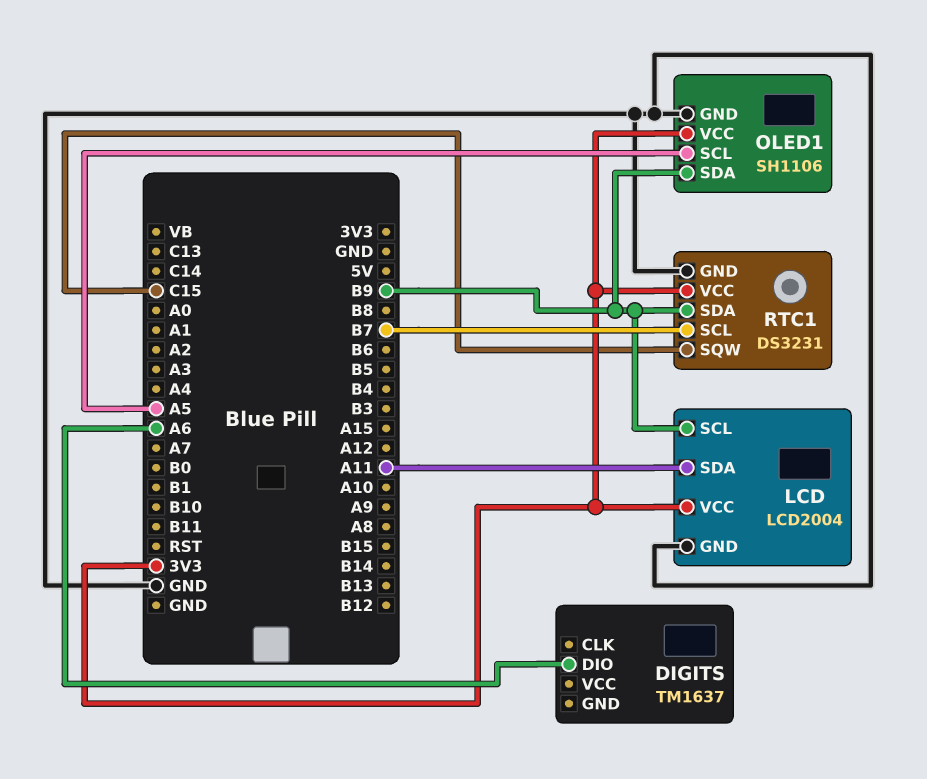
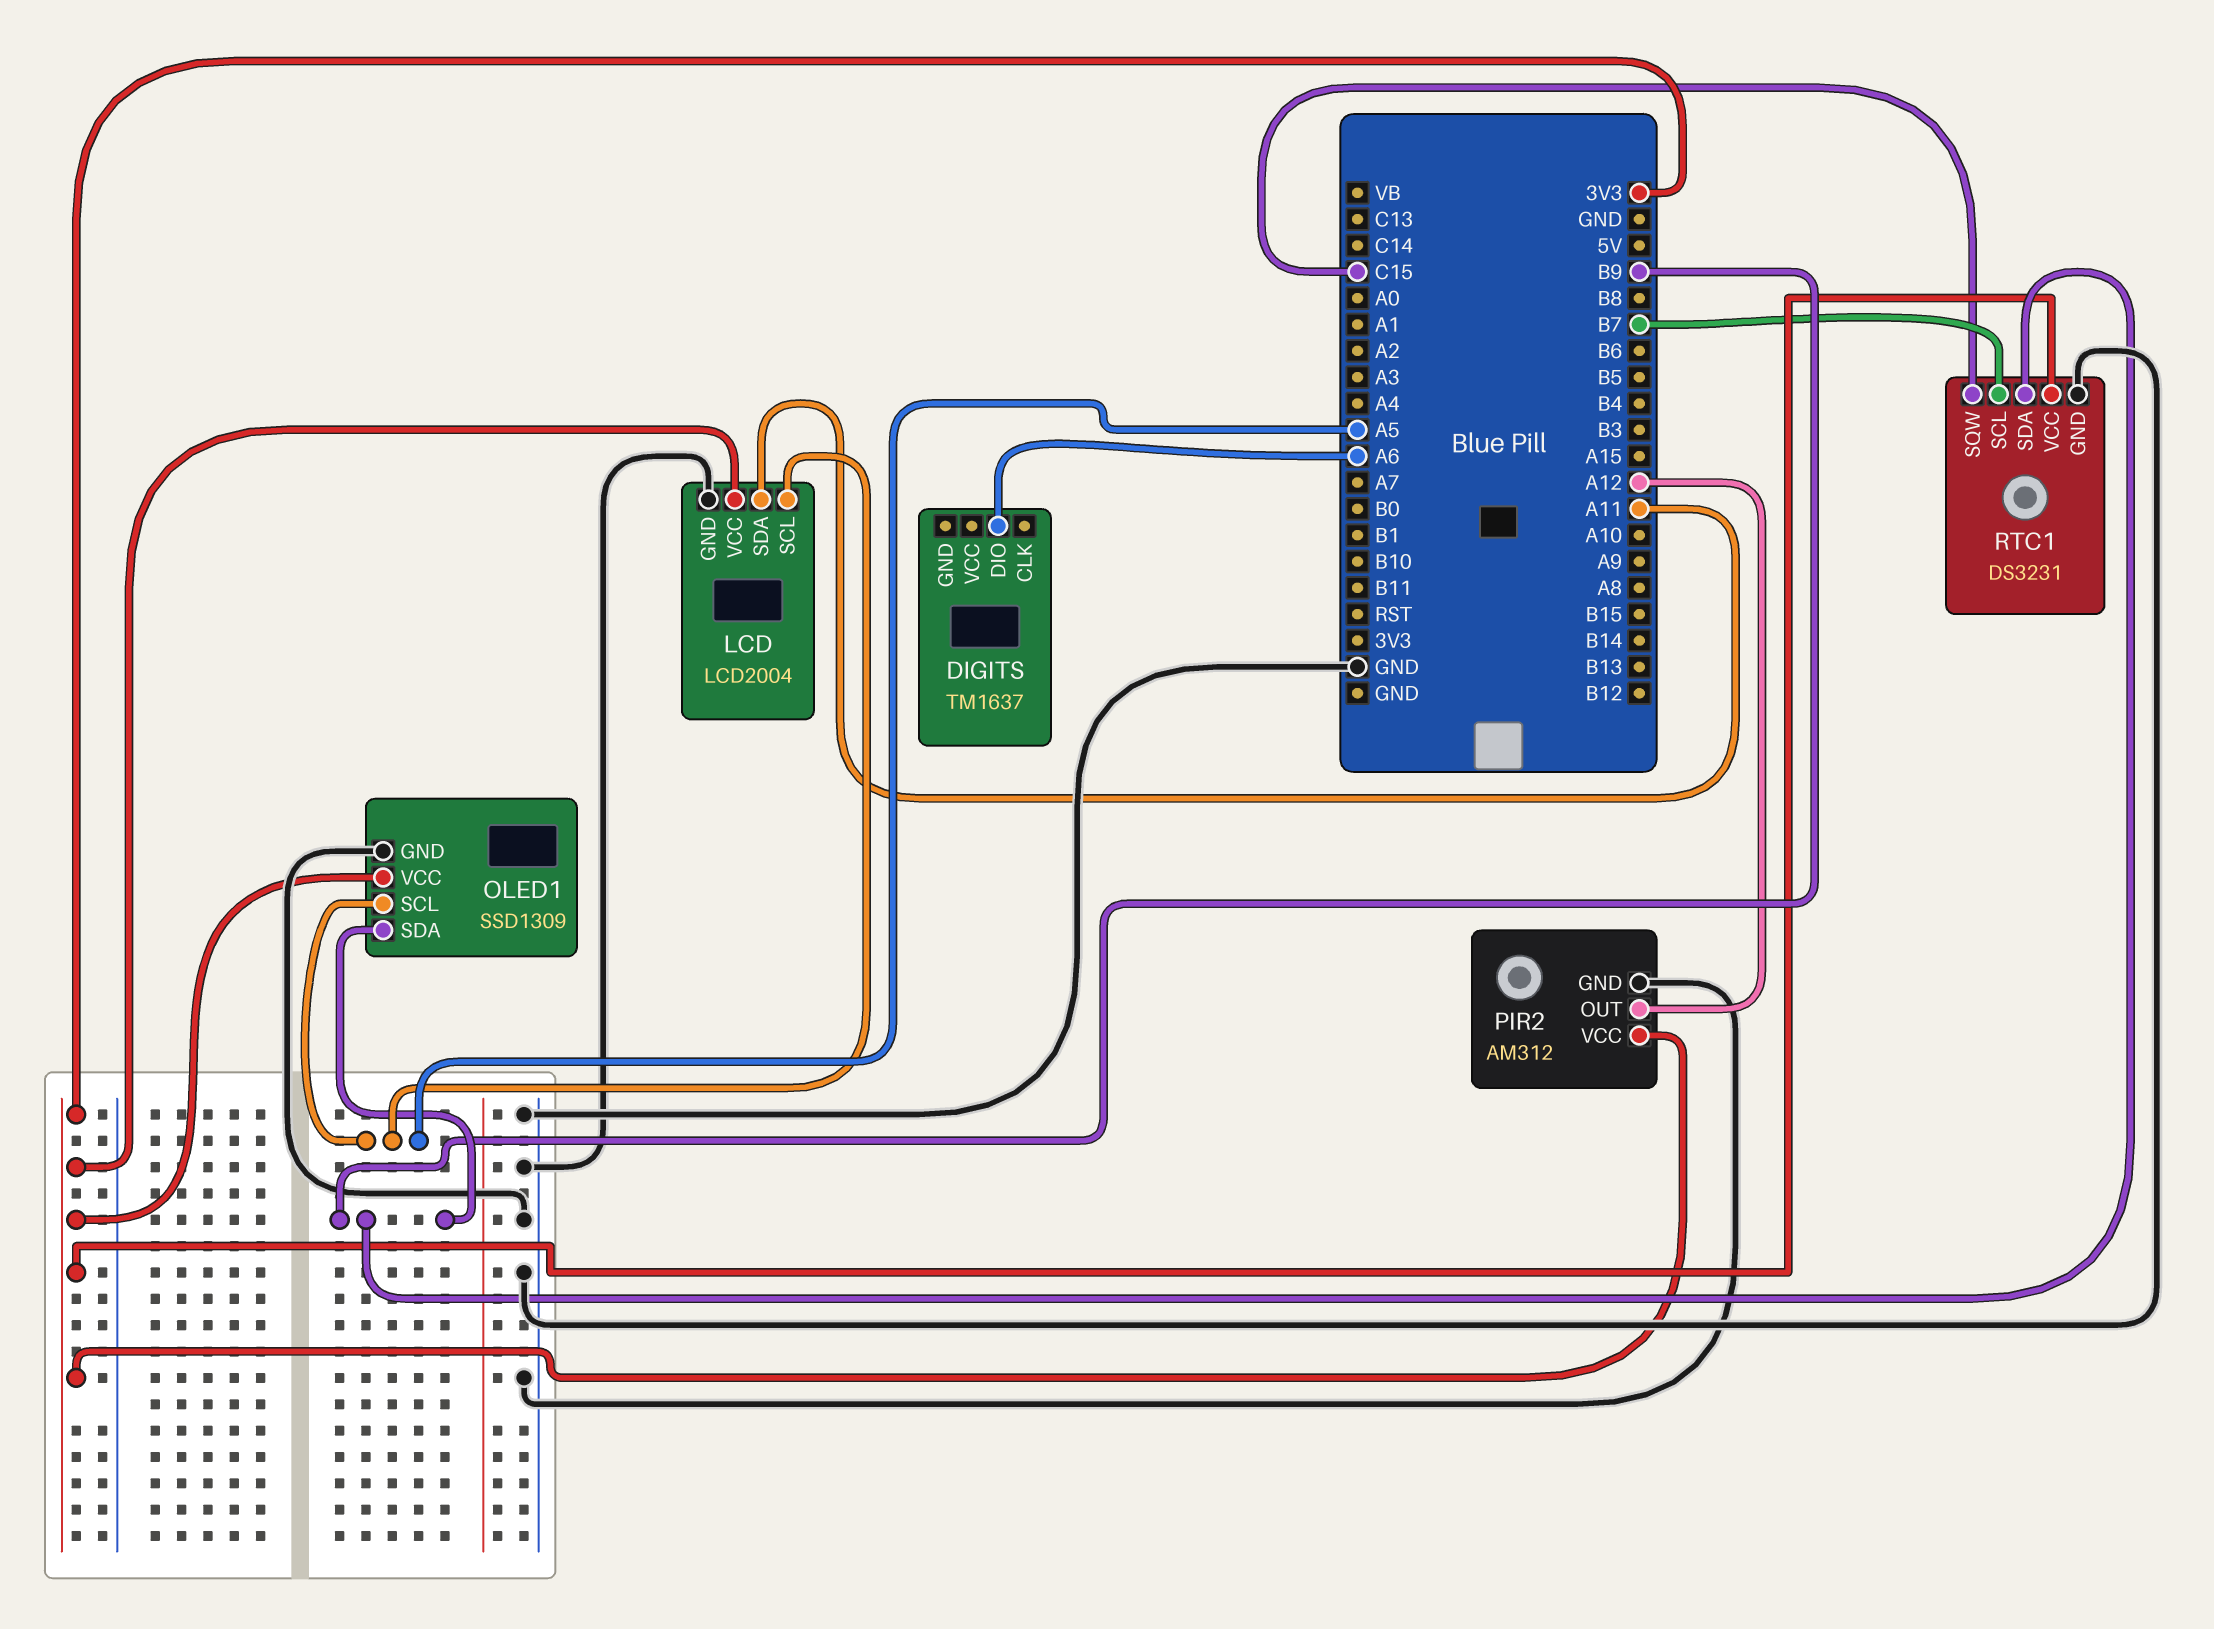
LCD pin SCL: B9 -> A5
OLED1: SH1106 -> SSD1309
PIR2: none -> AM312
PIR2 pin GND: none -> GND
PIR2 pin OUT: none -> A12
PIR2 pin VCC: none -> 3V3

